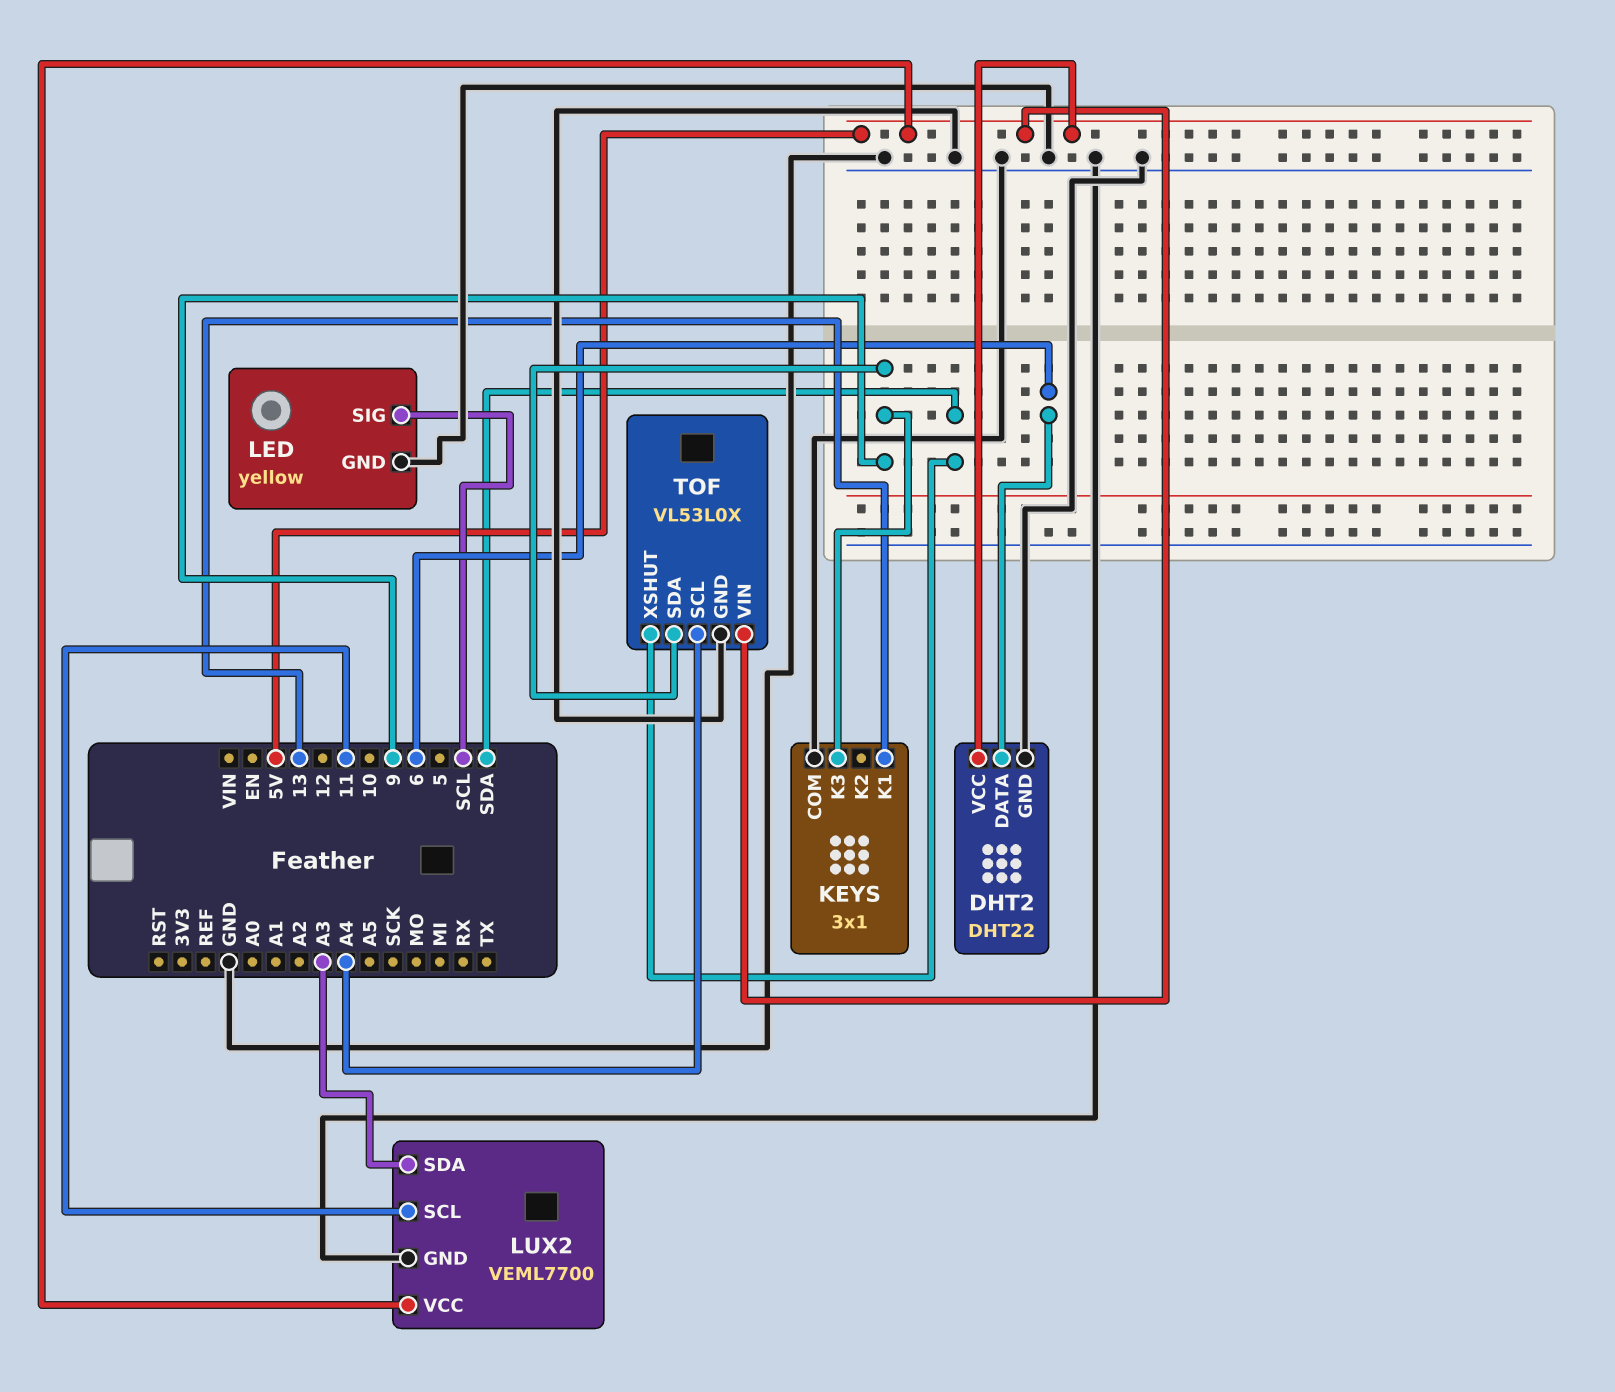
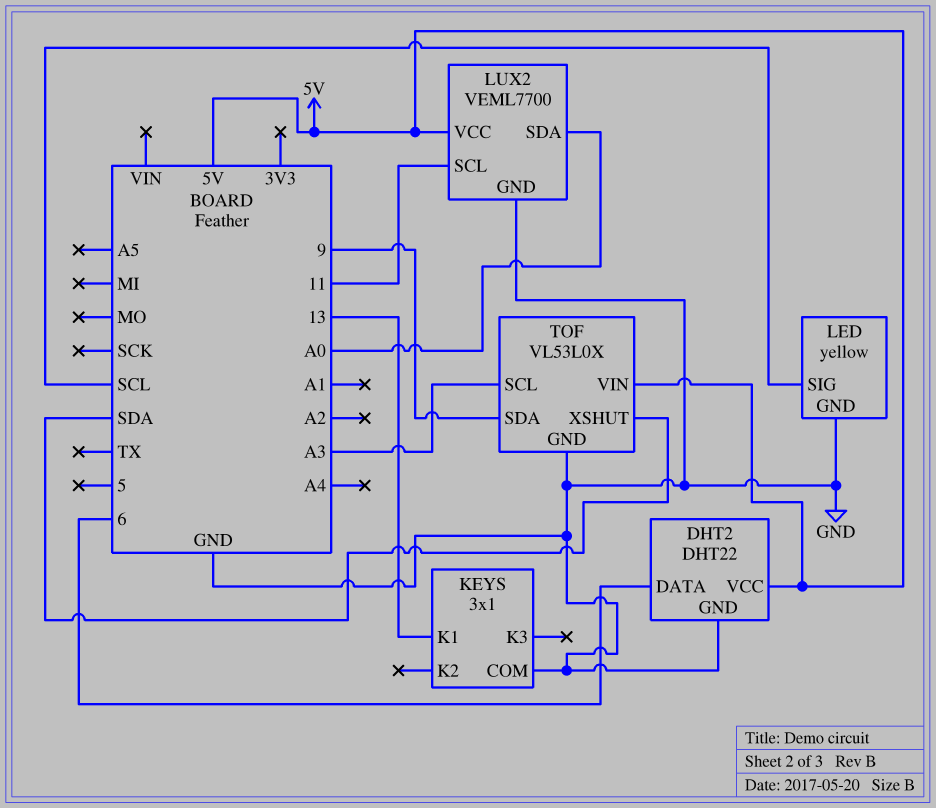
KEYS pin K3: 9 -> none
LUX2 pin SDA: A3 -> A0
TOF pin SCL: A4 -> A3

